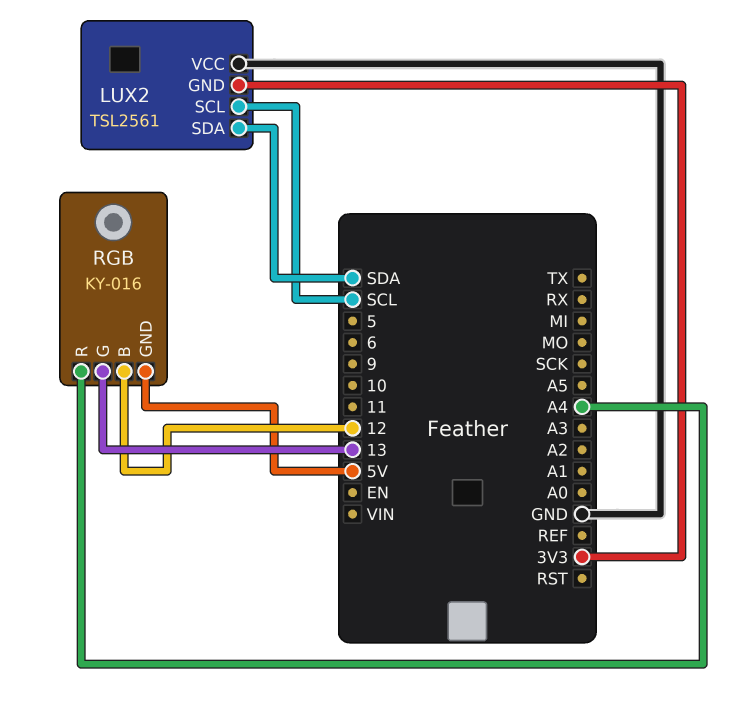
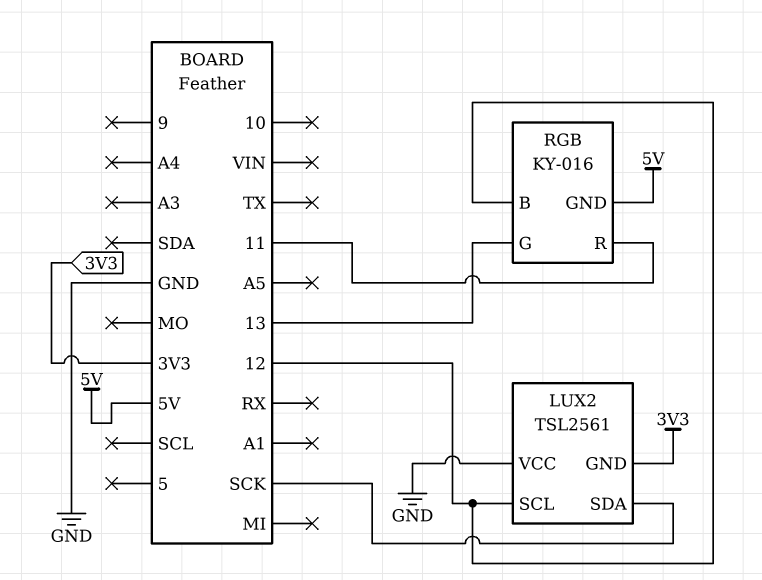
LUX2 pin SCL: SCL -> 12
LUX2 pin SDA: SDA -> SCK
RGB pin R: A4 -> 11

